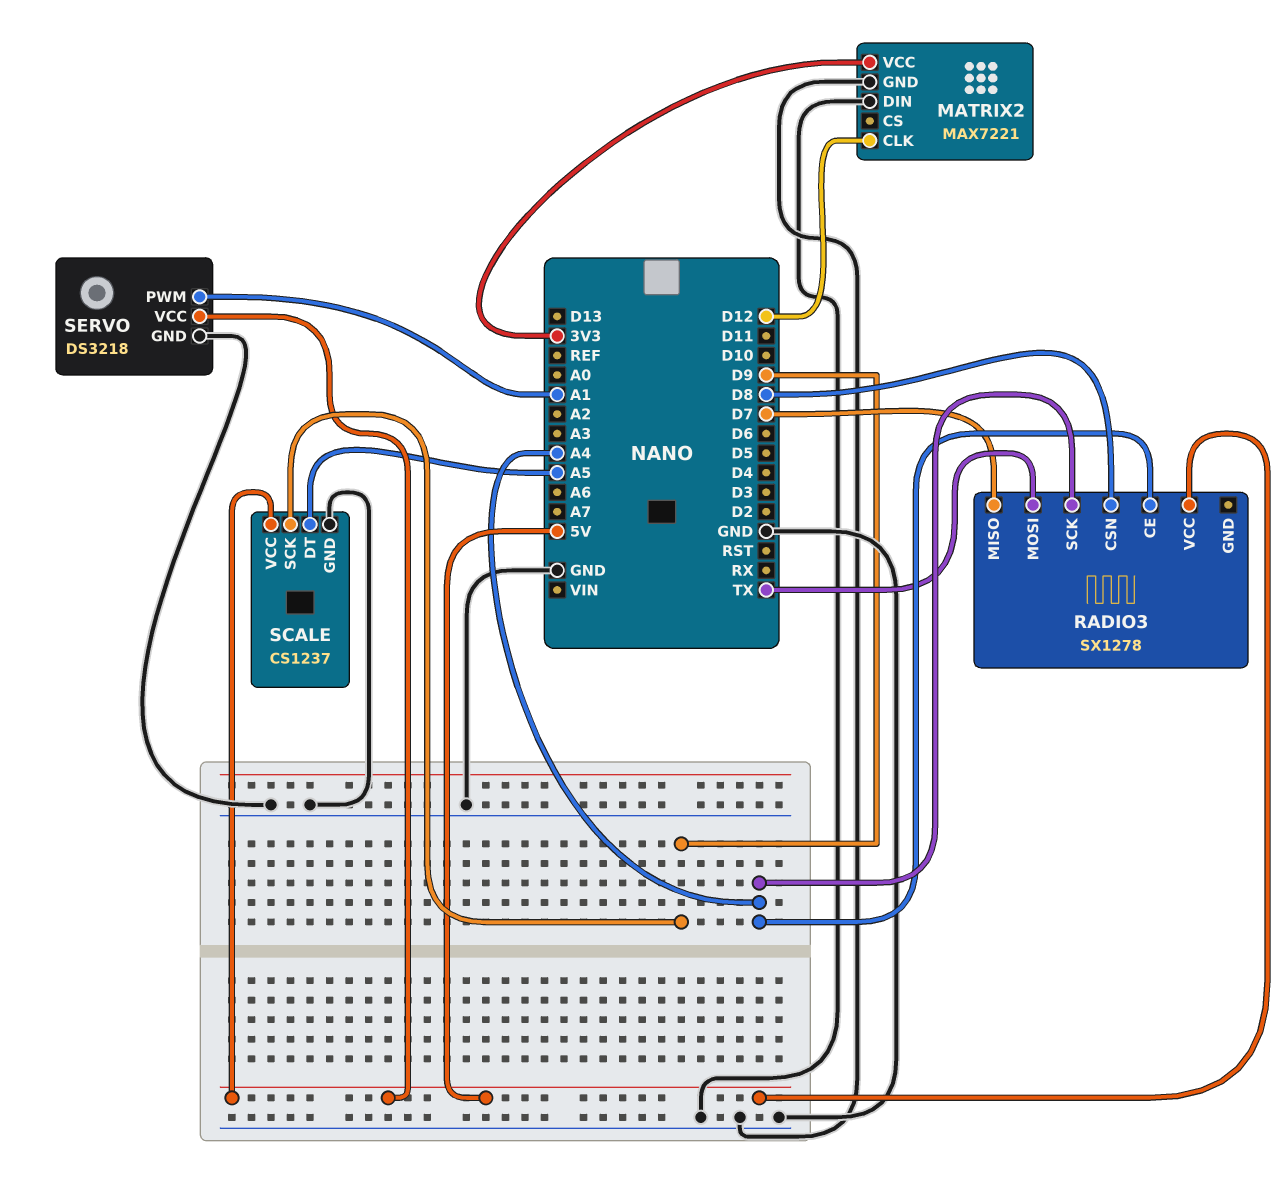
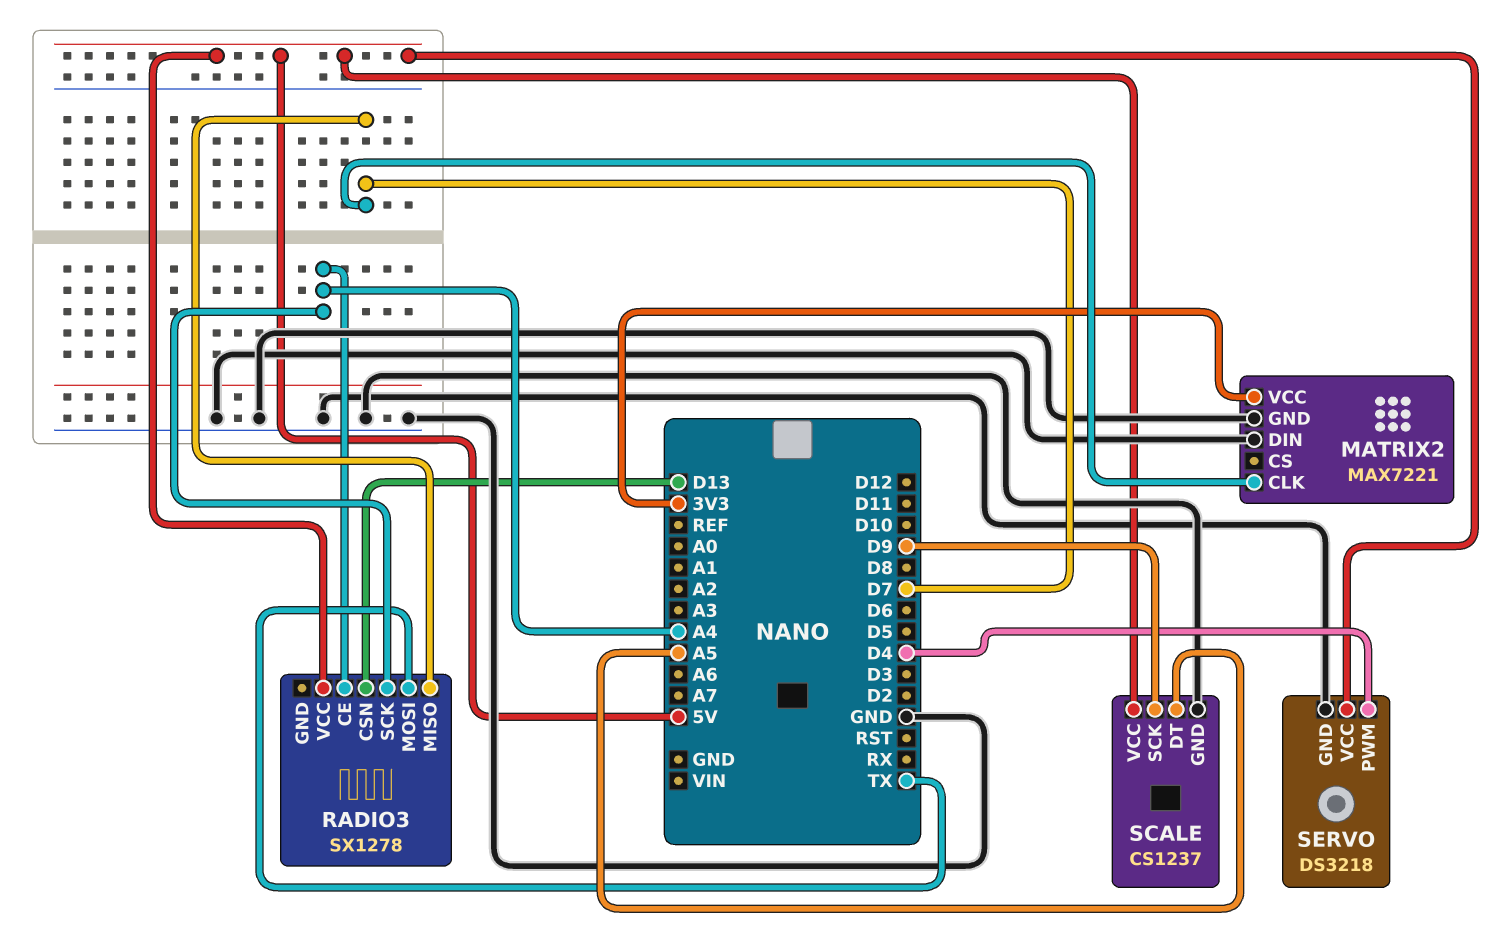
MATRIX2 pin CLK: D12 -> D7
RADIO3 pin CSN: D8 -> D13
SERVO pin PWM: A1 -> D4

